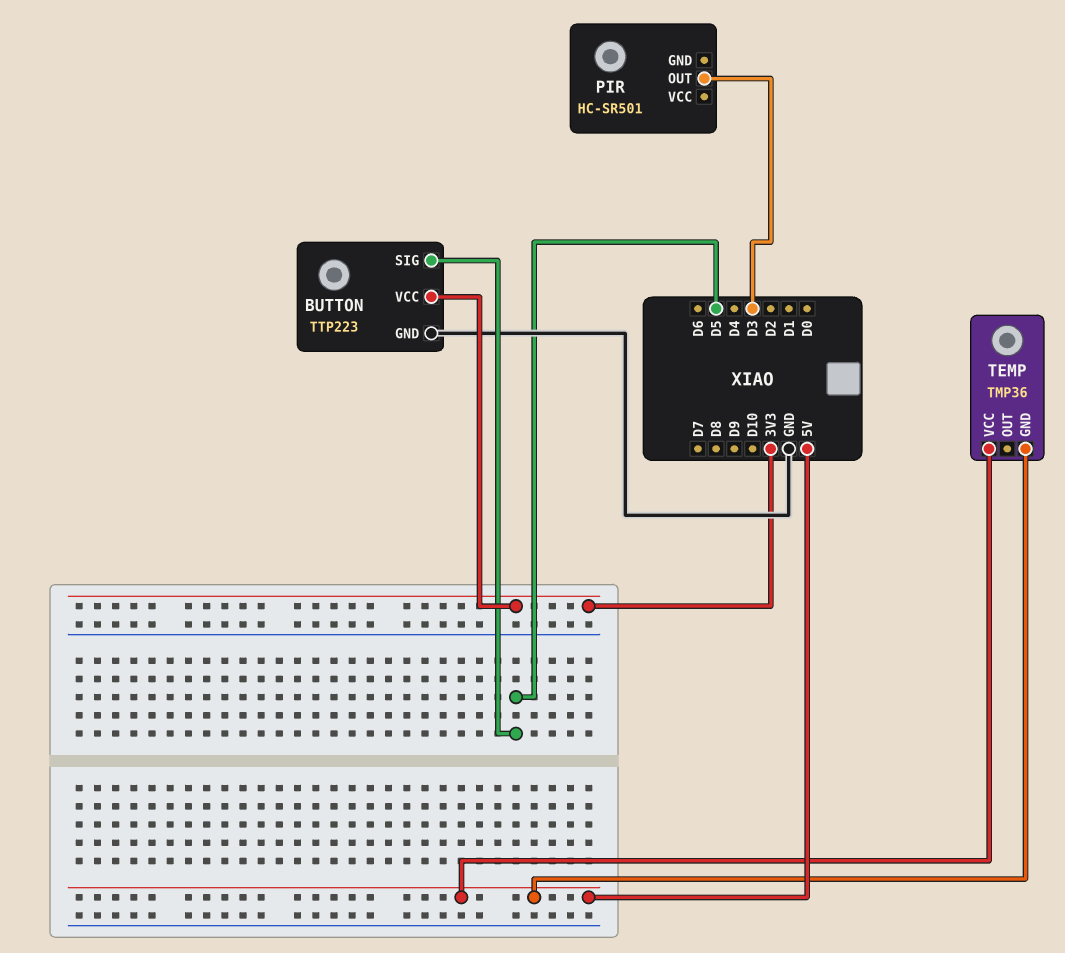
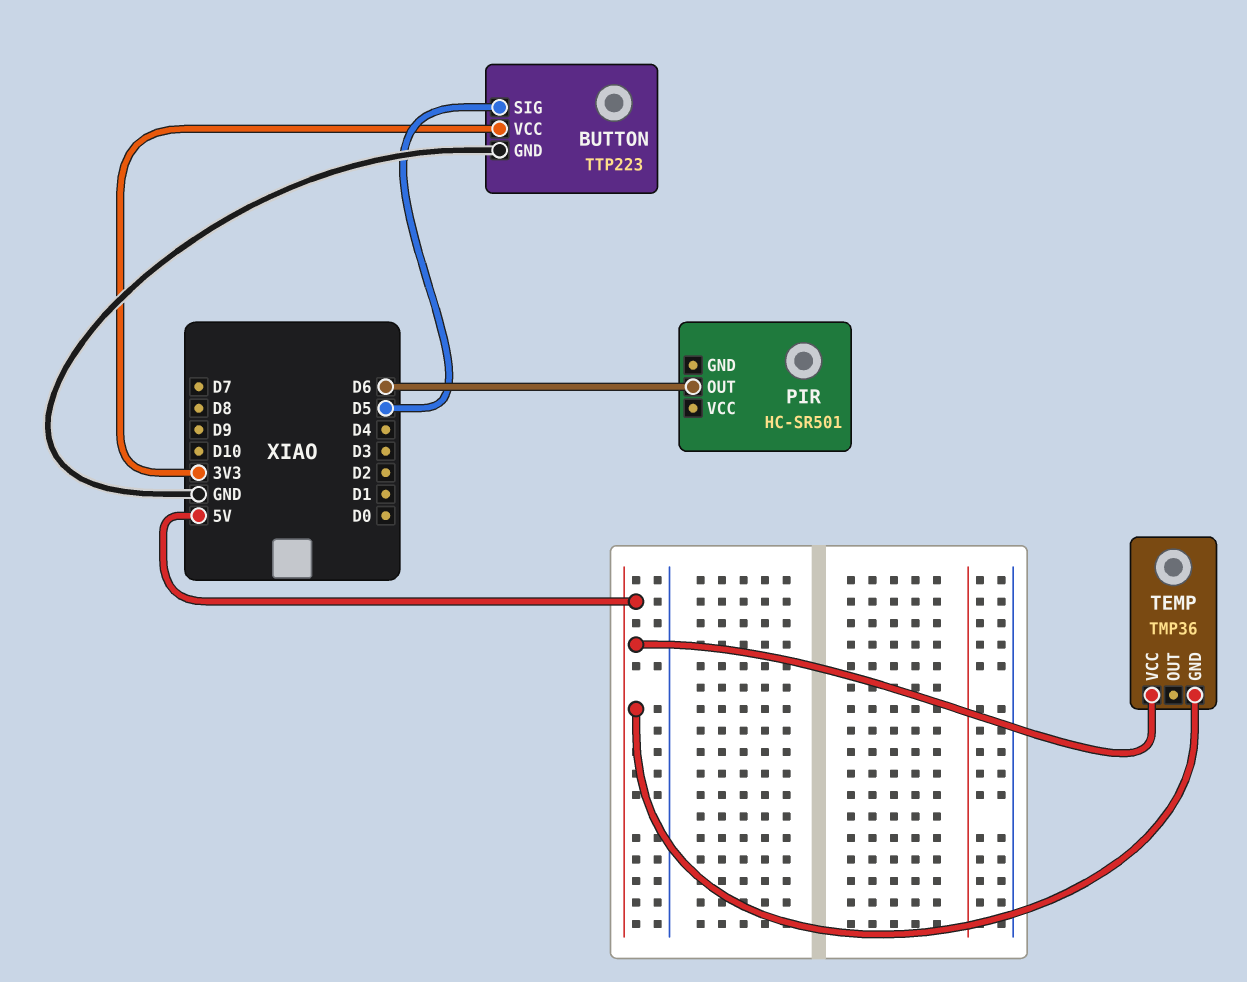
PIR pin OUT: D3 -> D6

